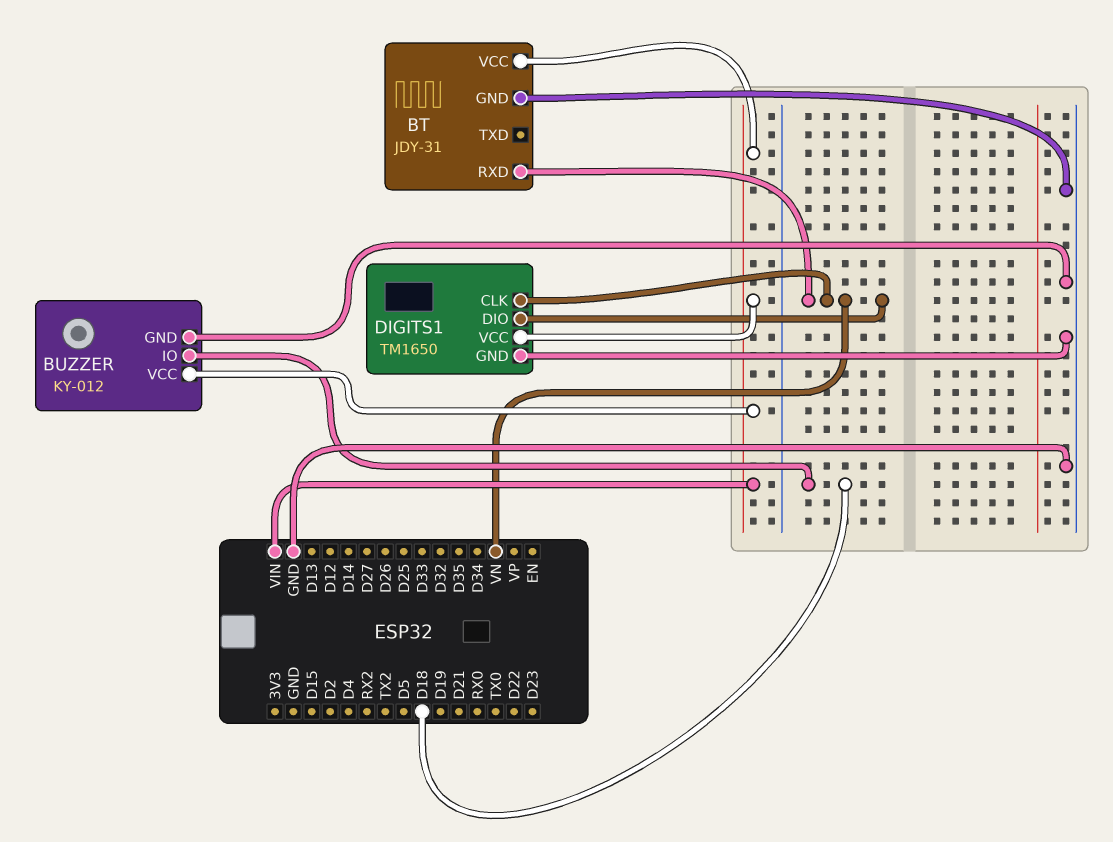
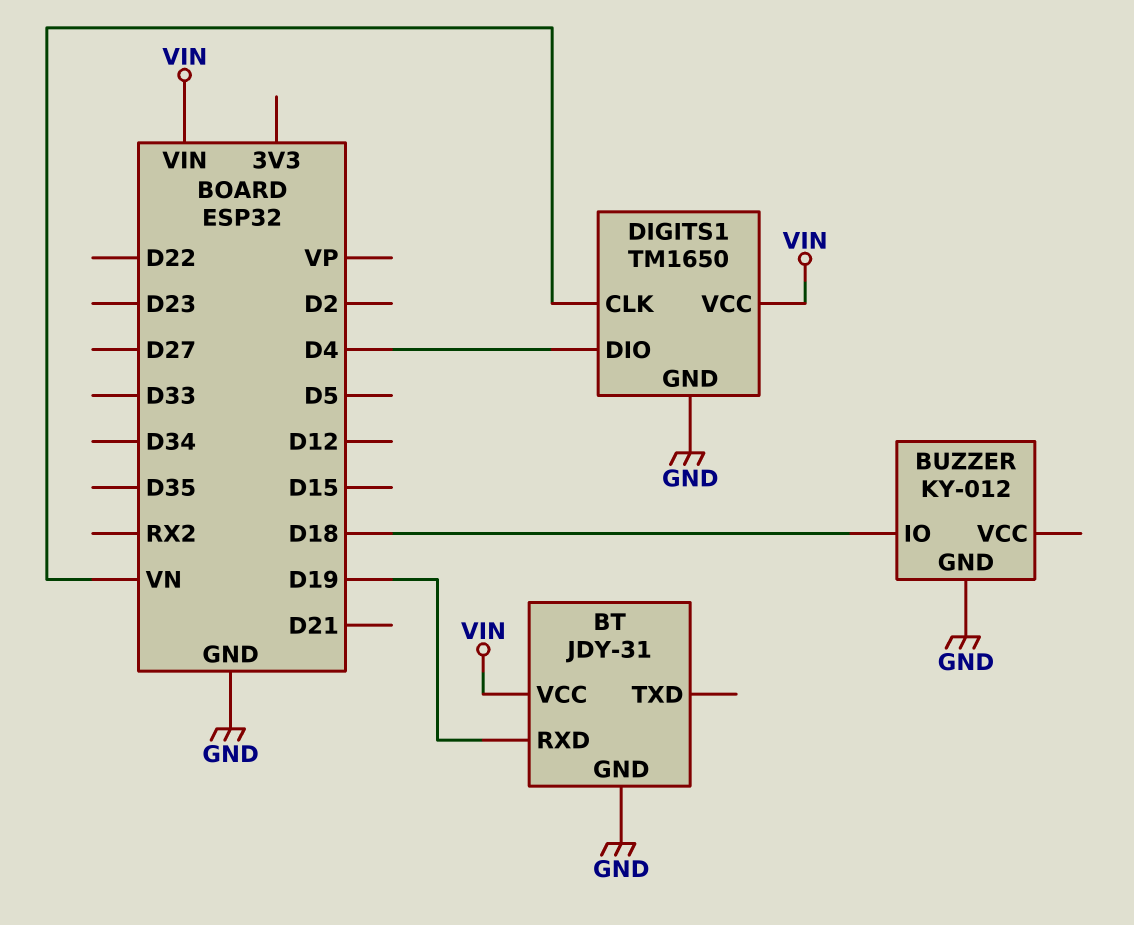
BT pin RXD: VN -> D19
BUZZER pin VCC: VIN -> none
DIGITS1 pin DIO: VN -> D4

